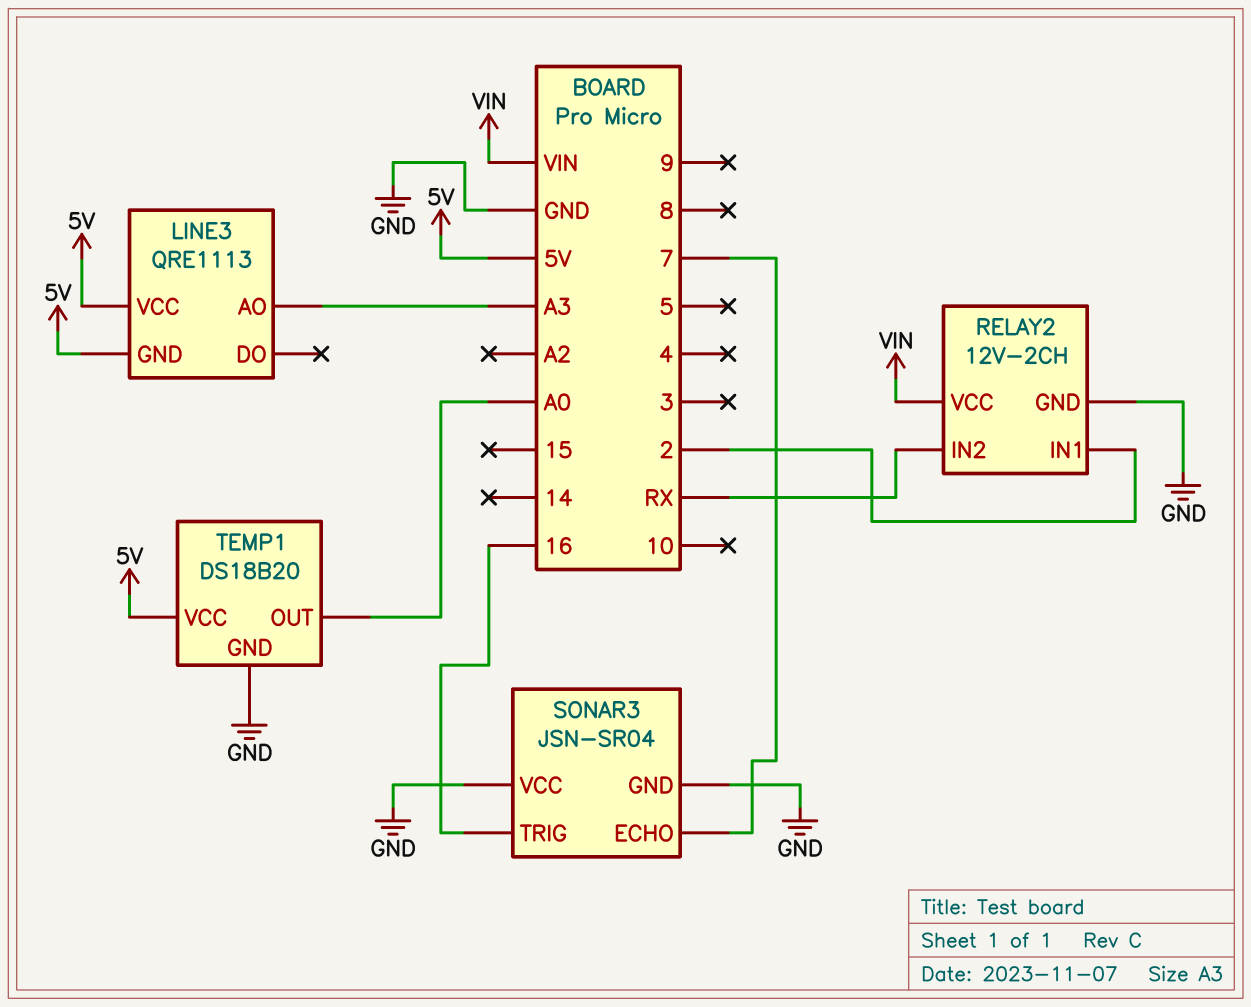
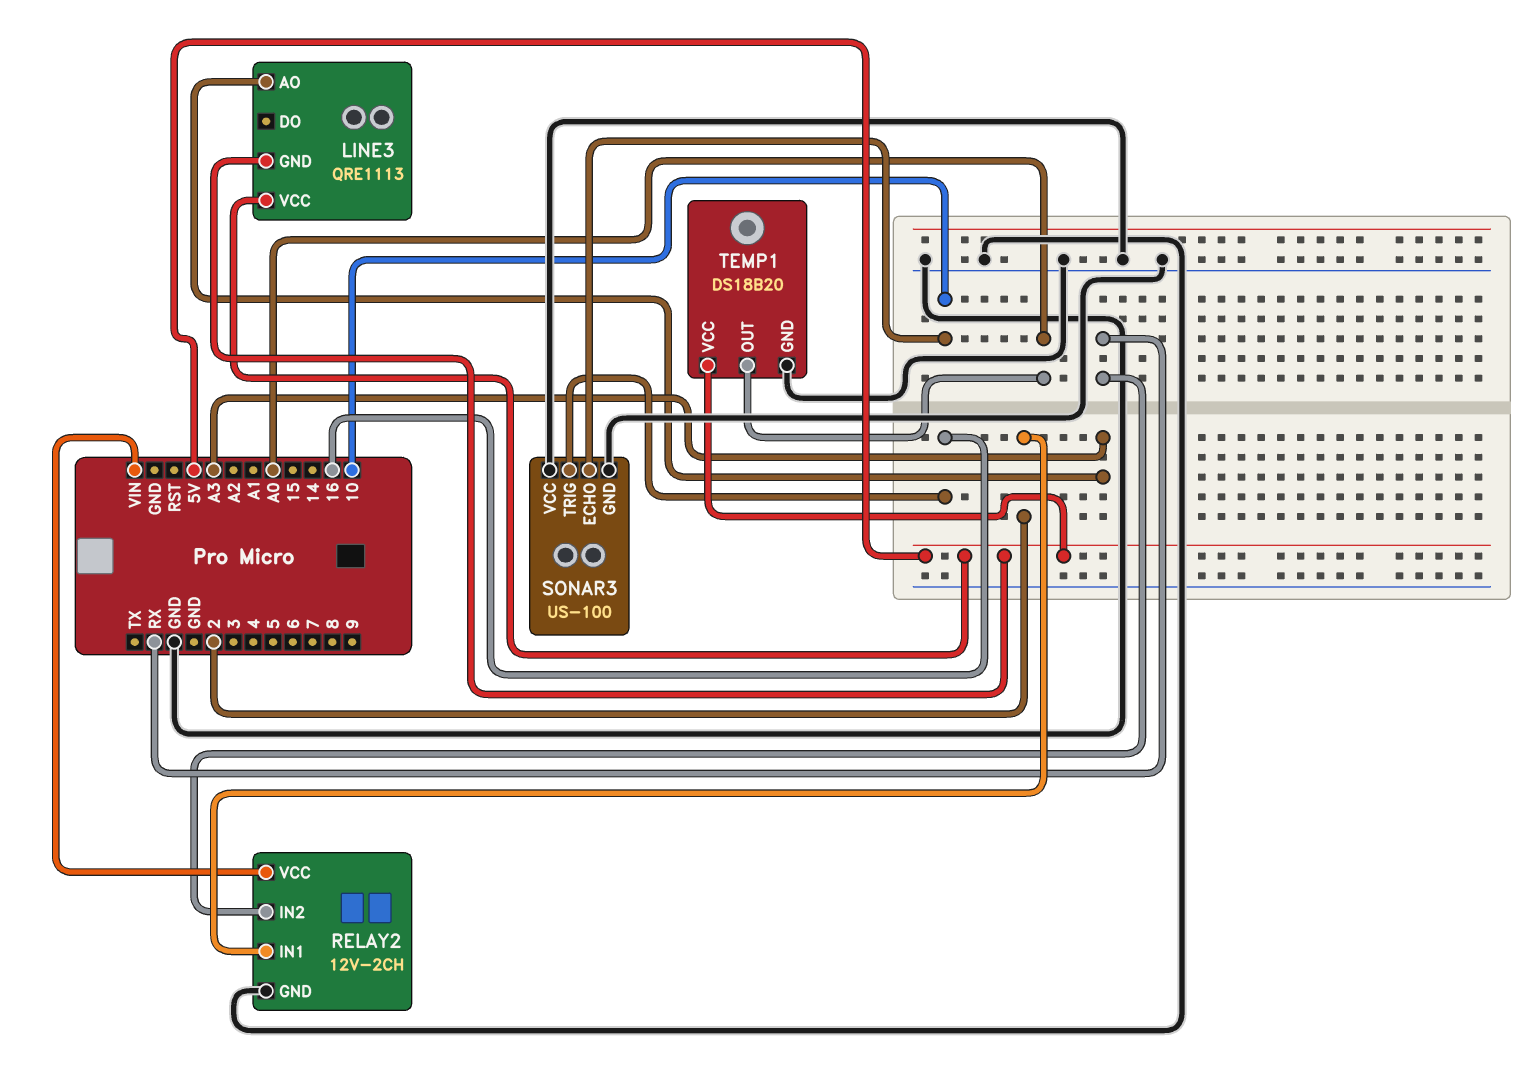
SONAR3: JSN-SR04 -> US-100
SONAR3 pin ECHO: 7 -> 10

